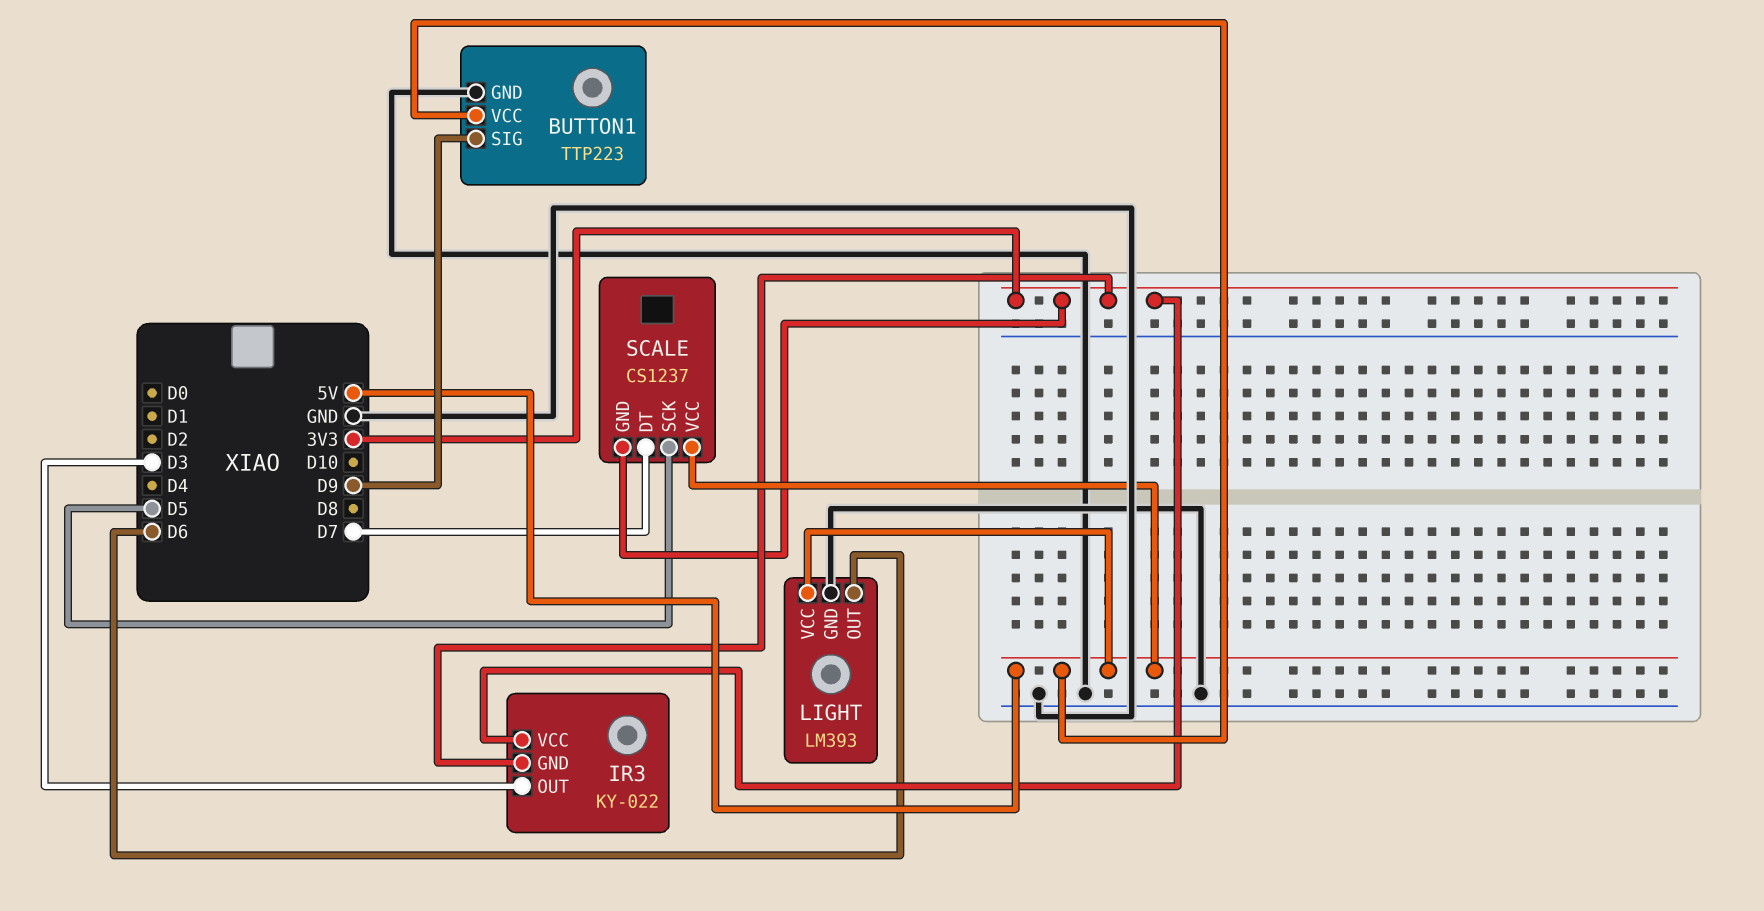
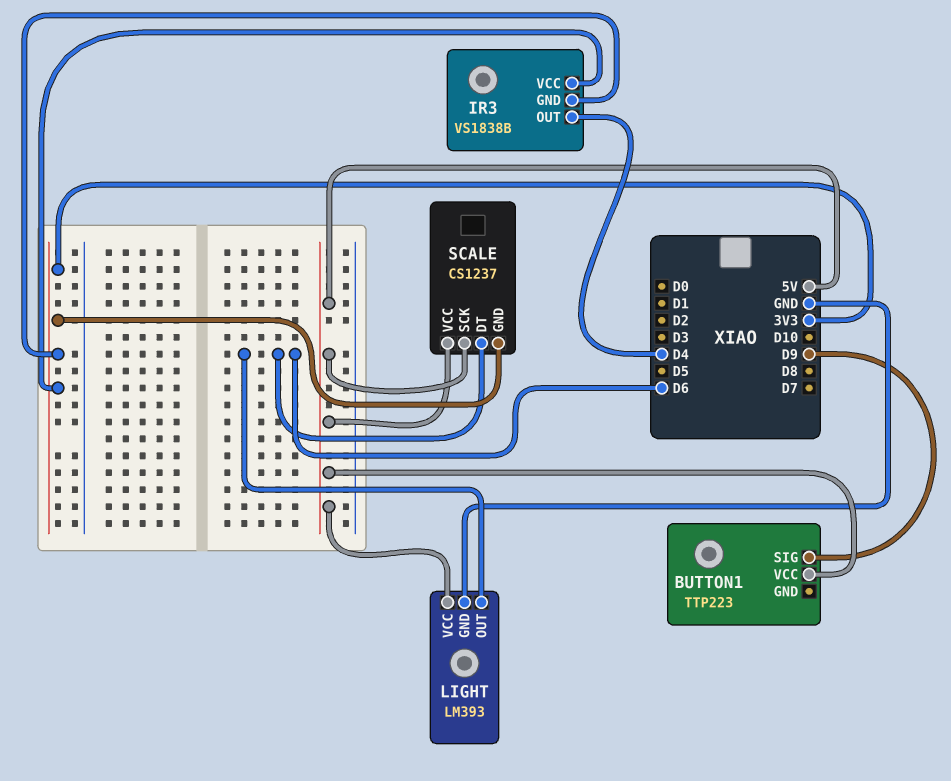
BUTTON1 pin GND: GND -> none
IR3: KY-022 -> VS1838B
IR3 pin OUT: D3 -> D4
SCALE pin DT: D7 -> D6
SCALE pin SCK: D5 -> 5V

